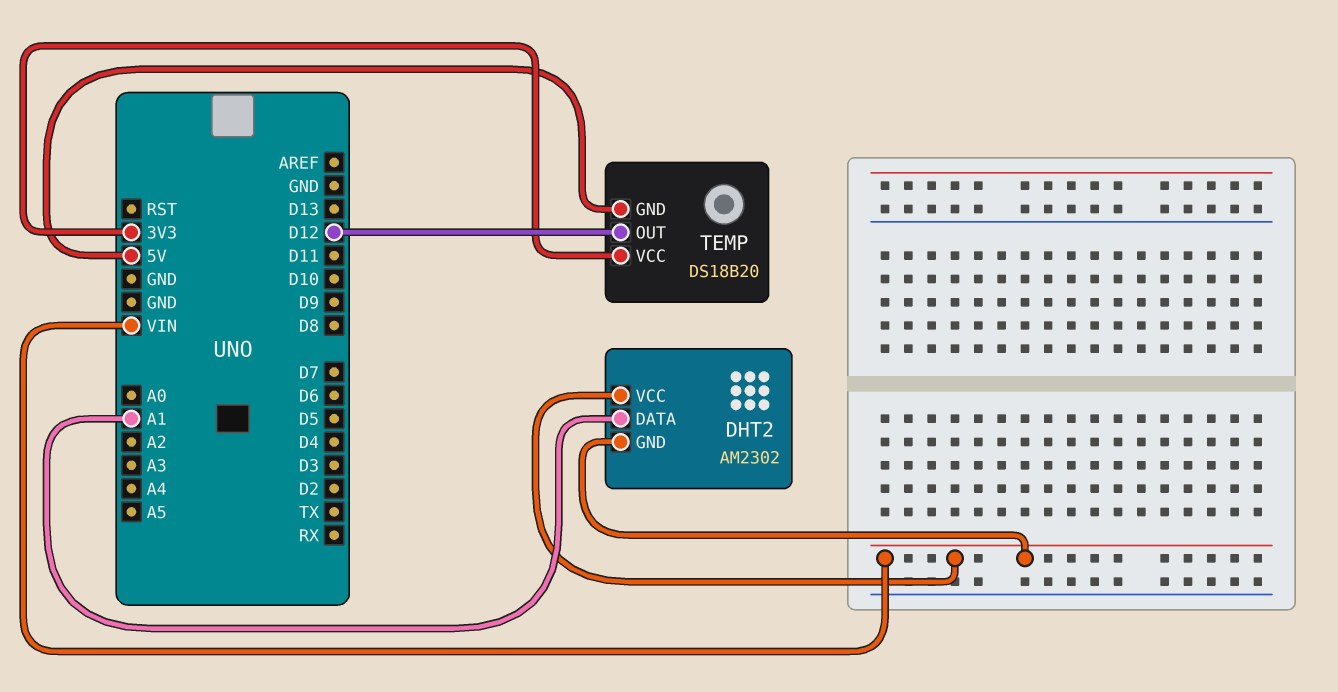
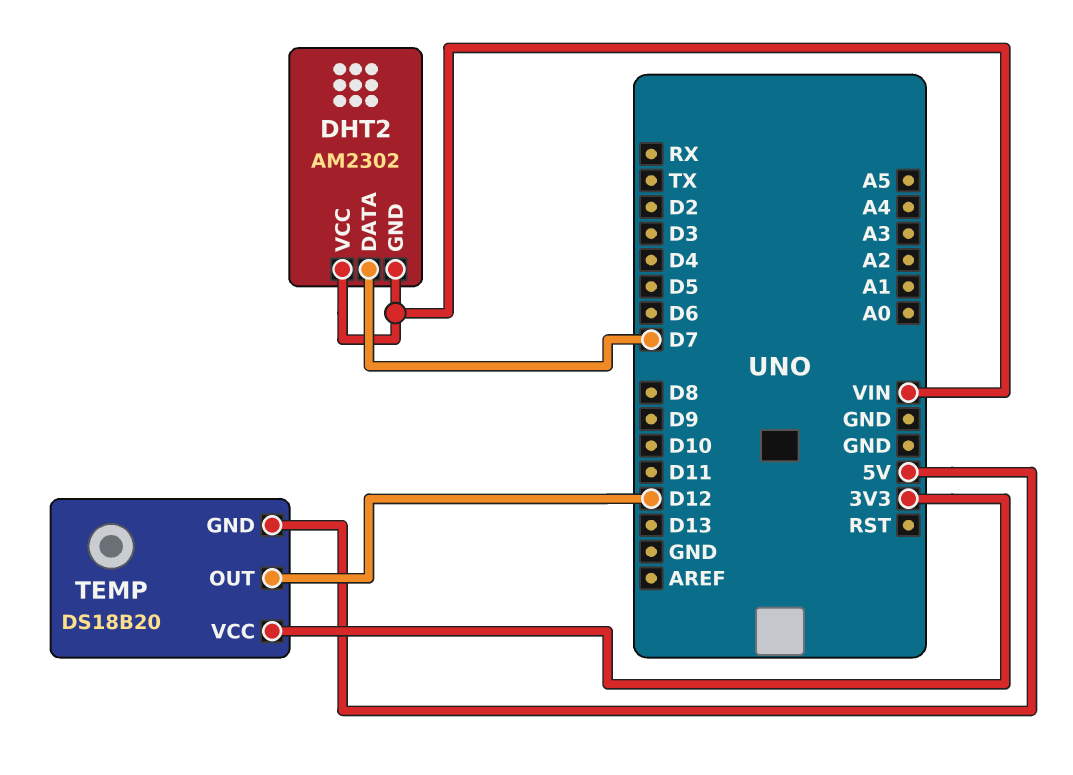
DHT2 pin DATA: A1 -> D7

